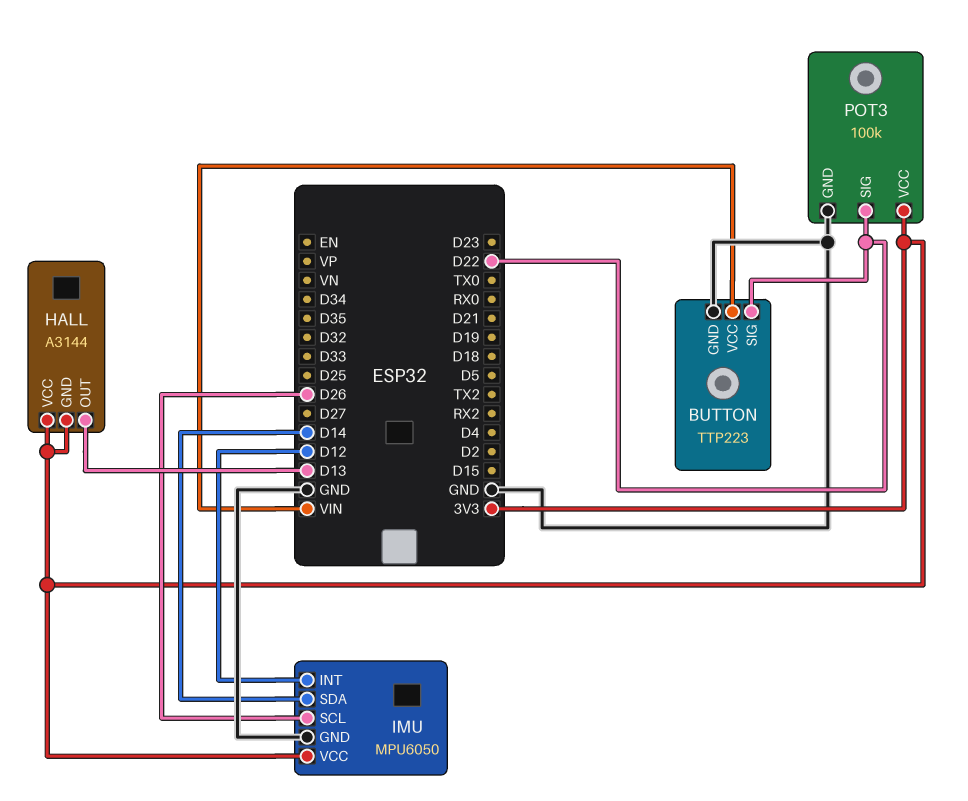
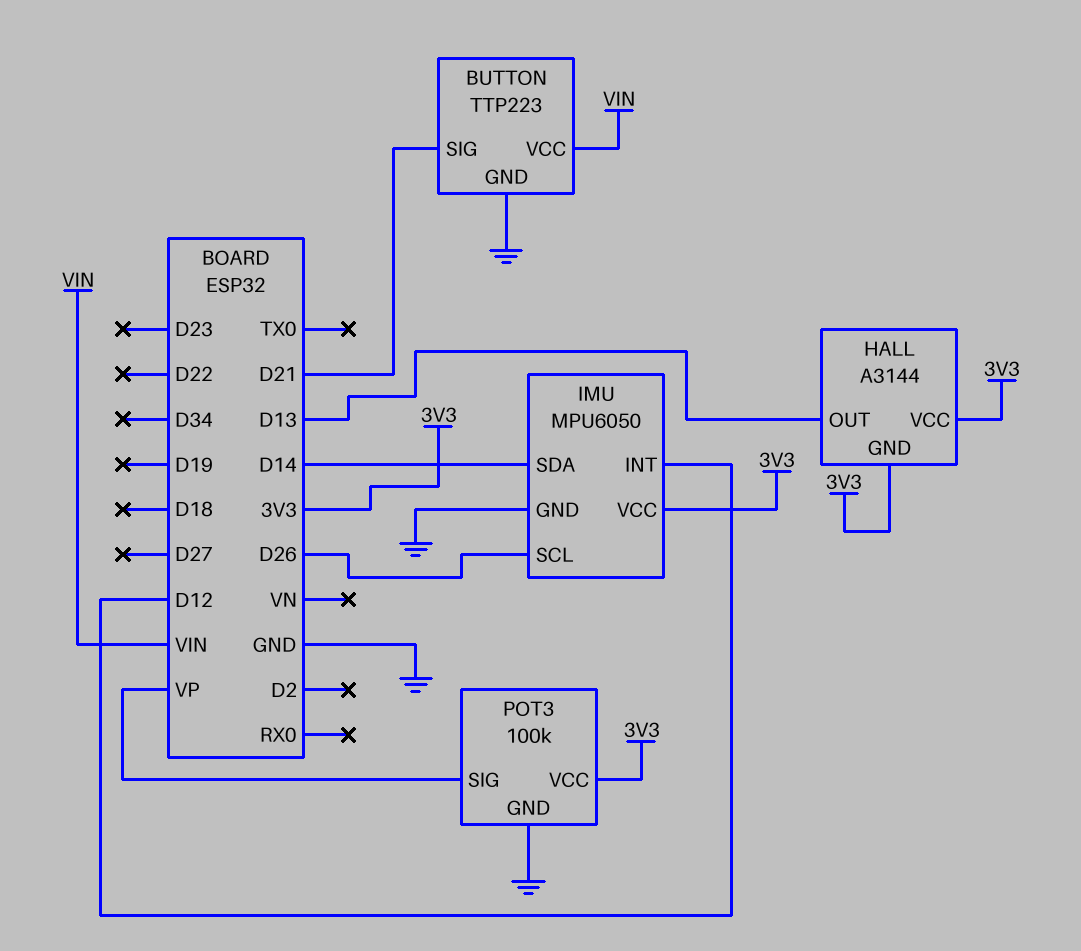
BUTTON pin SIG: D22 -> D21
POT3 pin SIG: D22 -> VP

